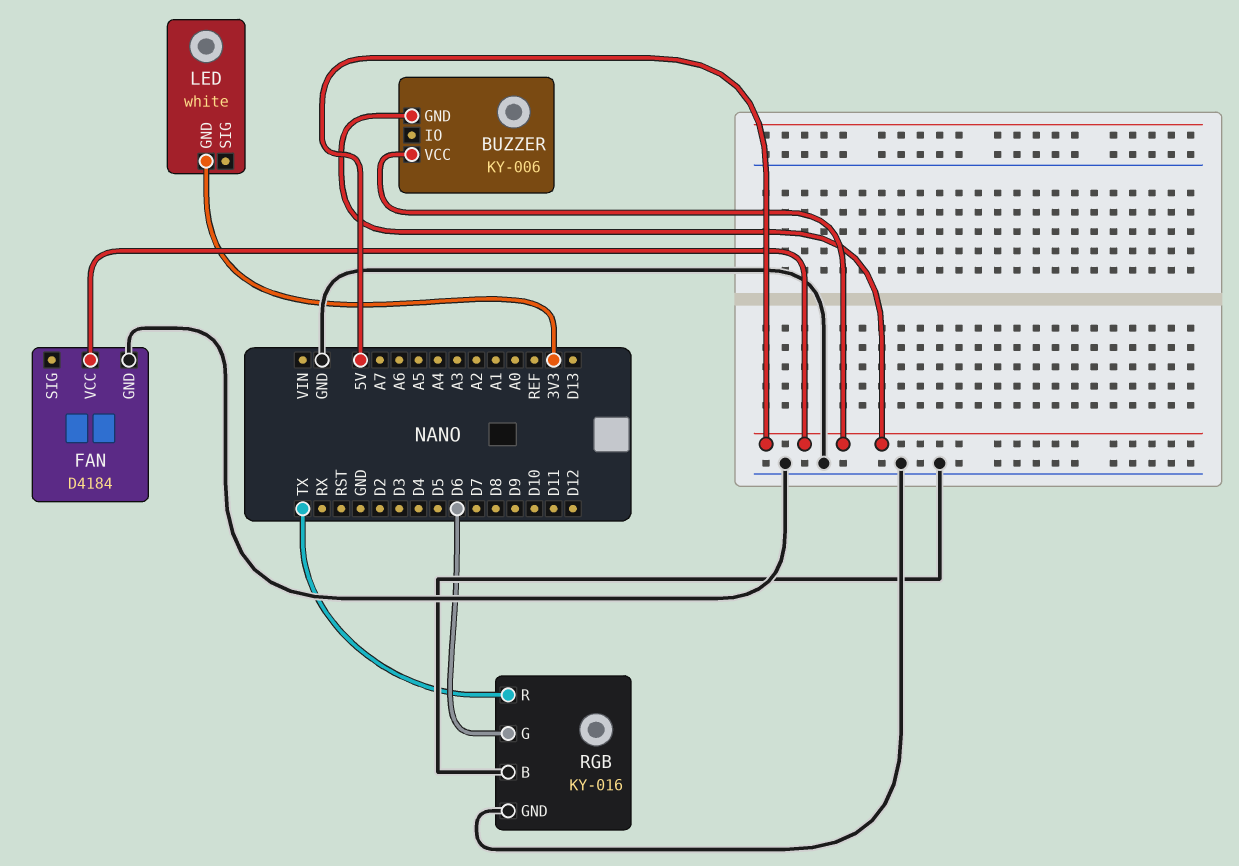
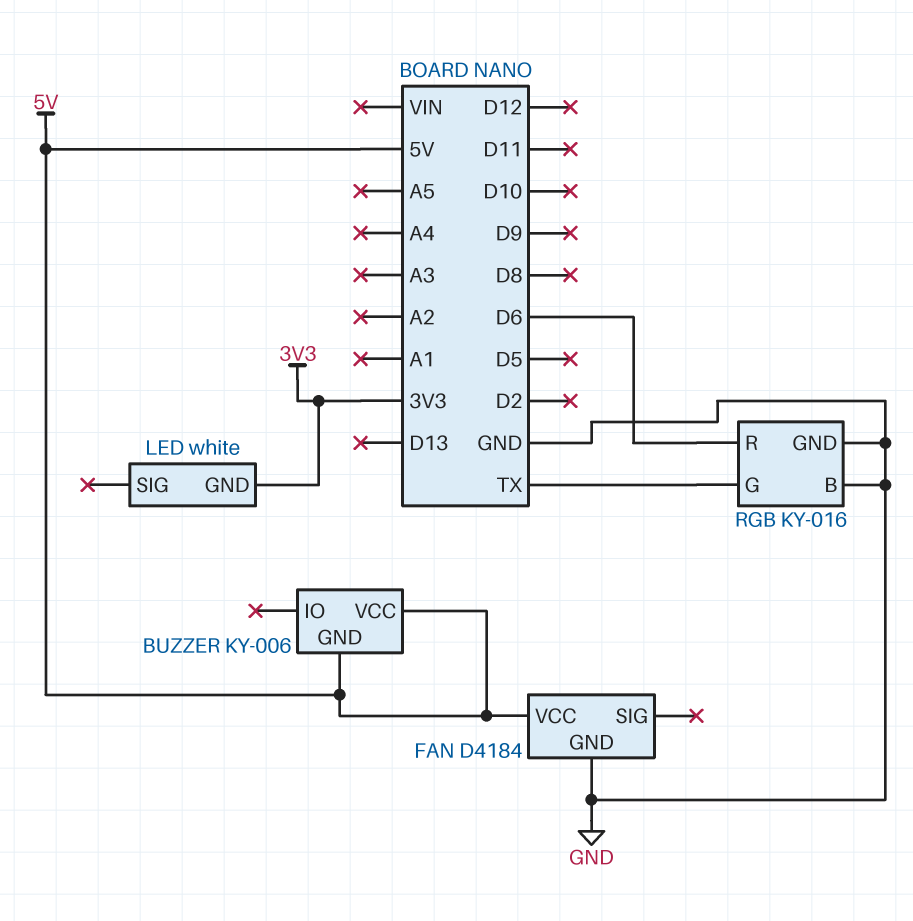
RGB pin G: D6 -> TX
RGB pin R: TX -> D6

